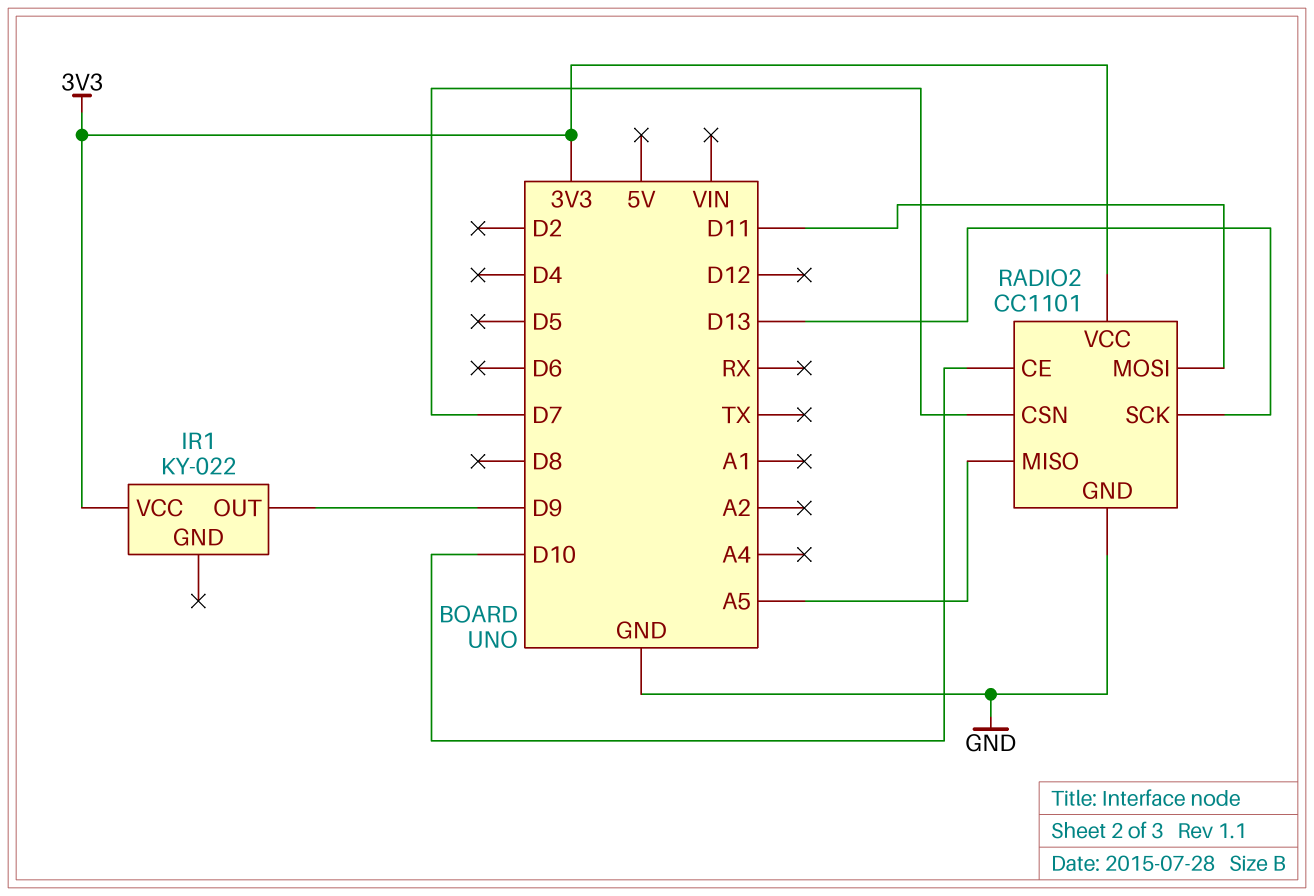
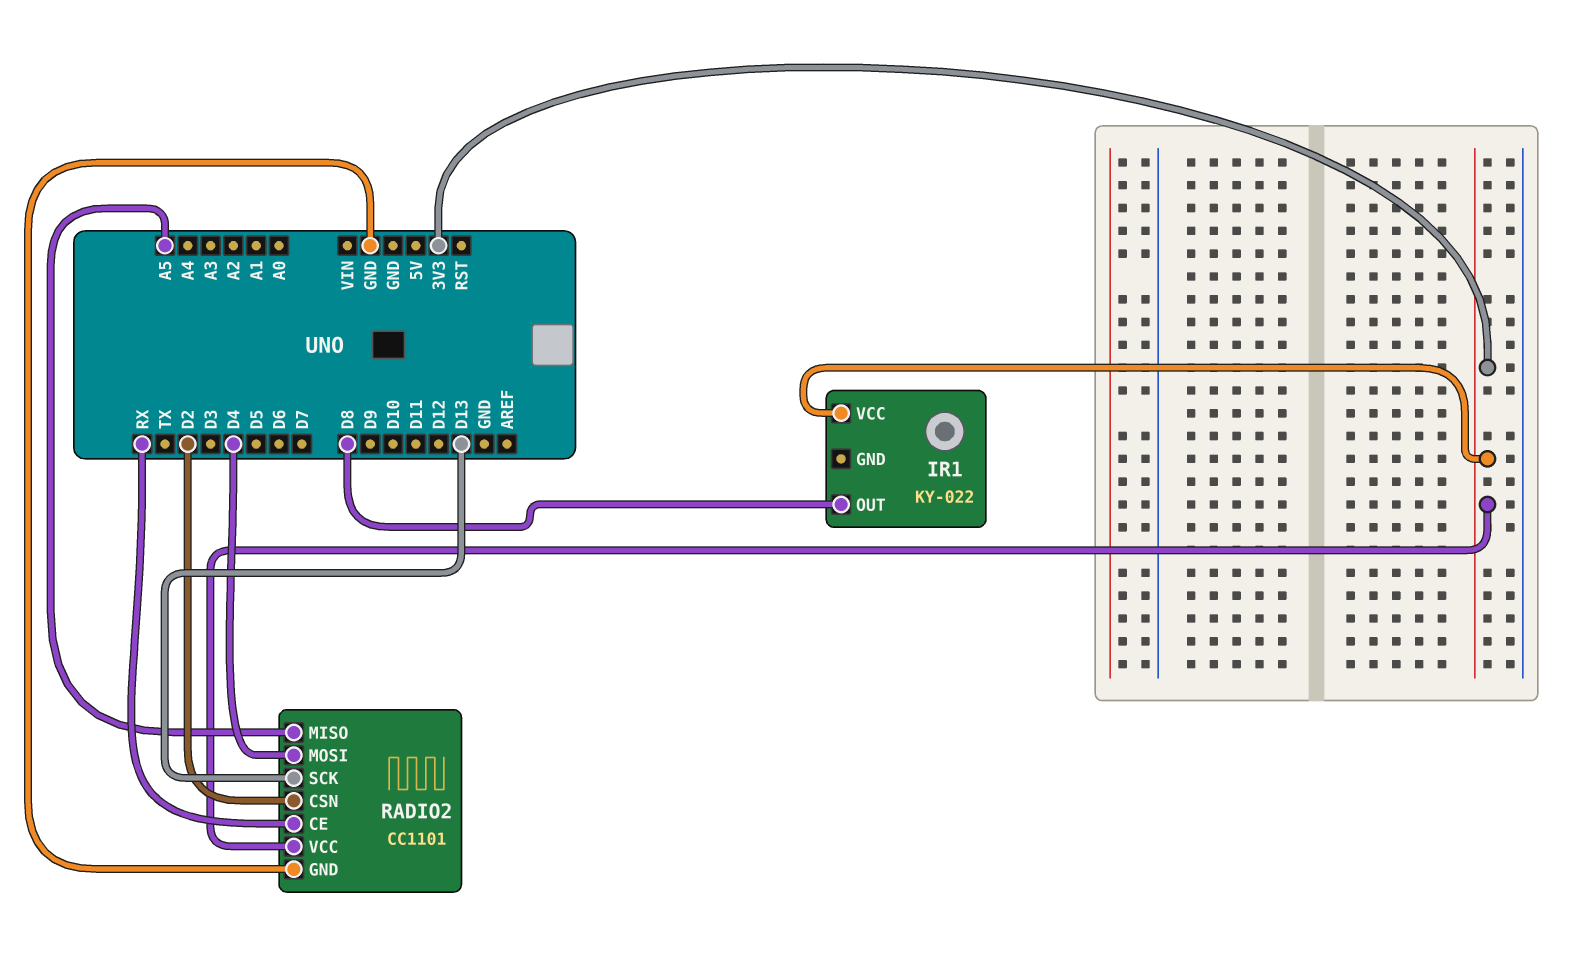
IR1 pin OUT: D9 -> D8
RADIO2 pin CE: D10 -> RX
RADIO2 pin CSN: D7 -> D2
RADIO2 pin MOSI: D11 -> D4

